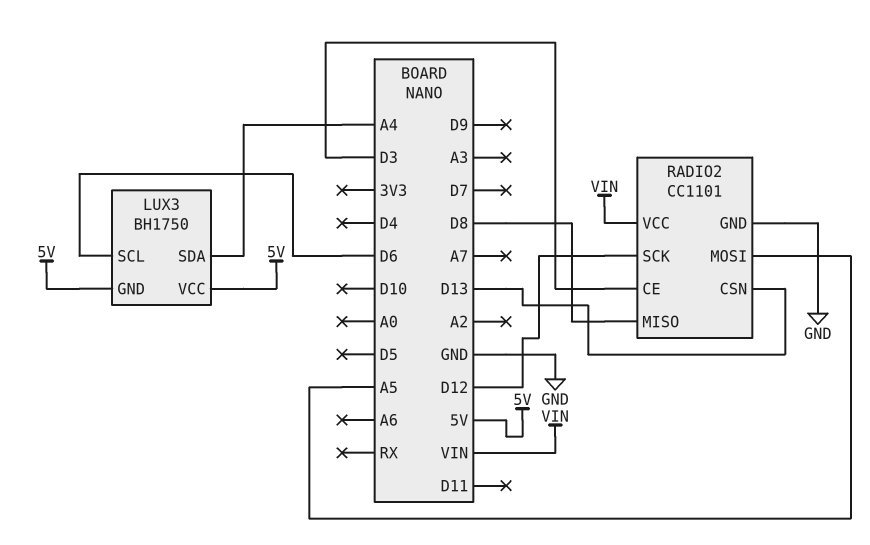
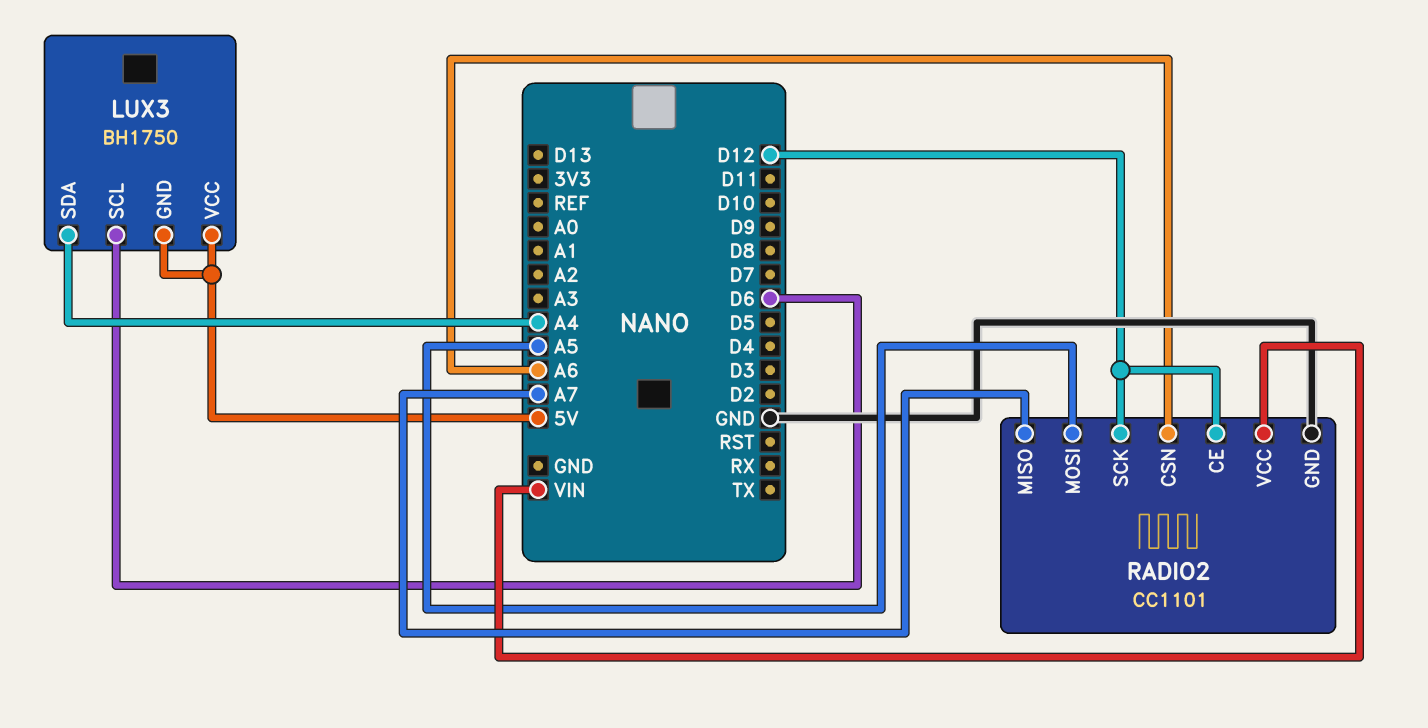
RADIO2 pin CE: D3 -> D12
RADIO2 pin CSN: D13 -> A6
RADIO2 pin MISO: D8 -> A7

